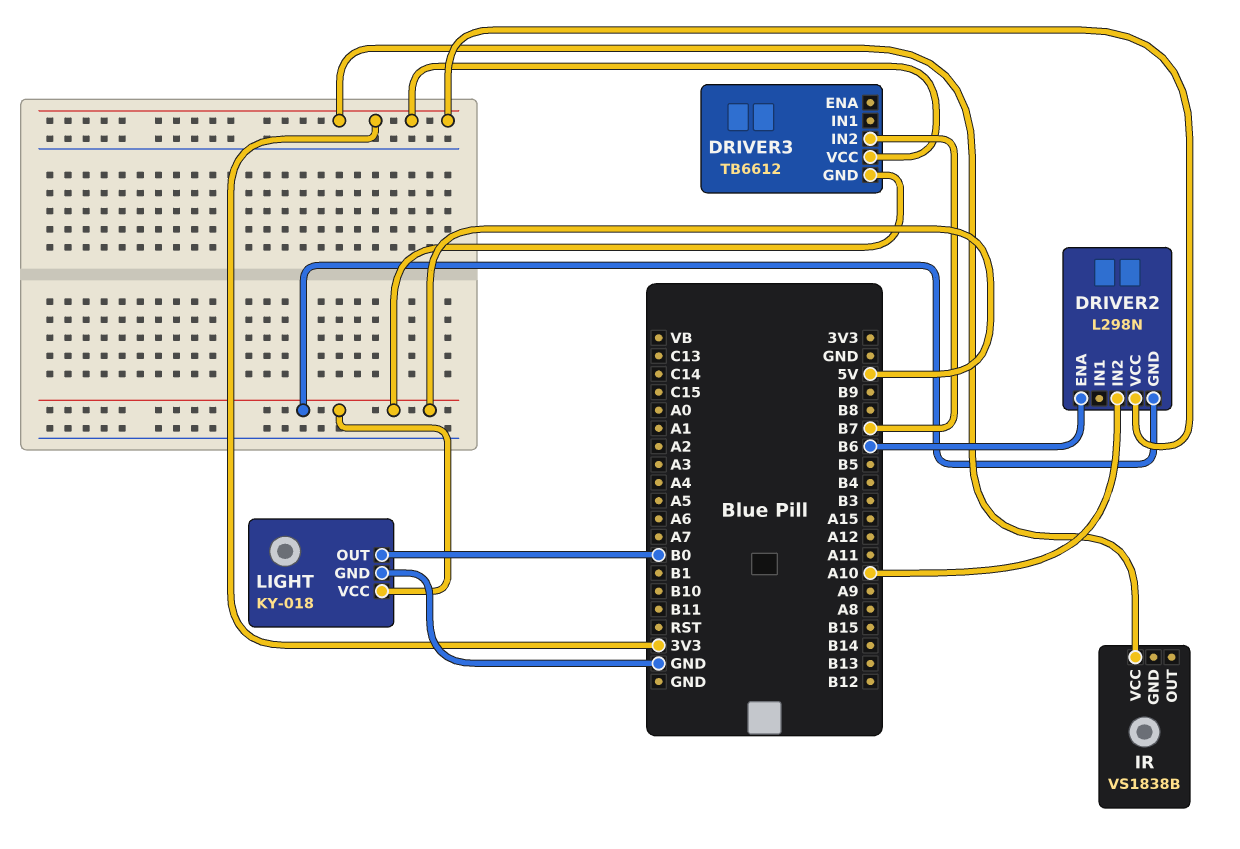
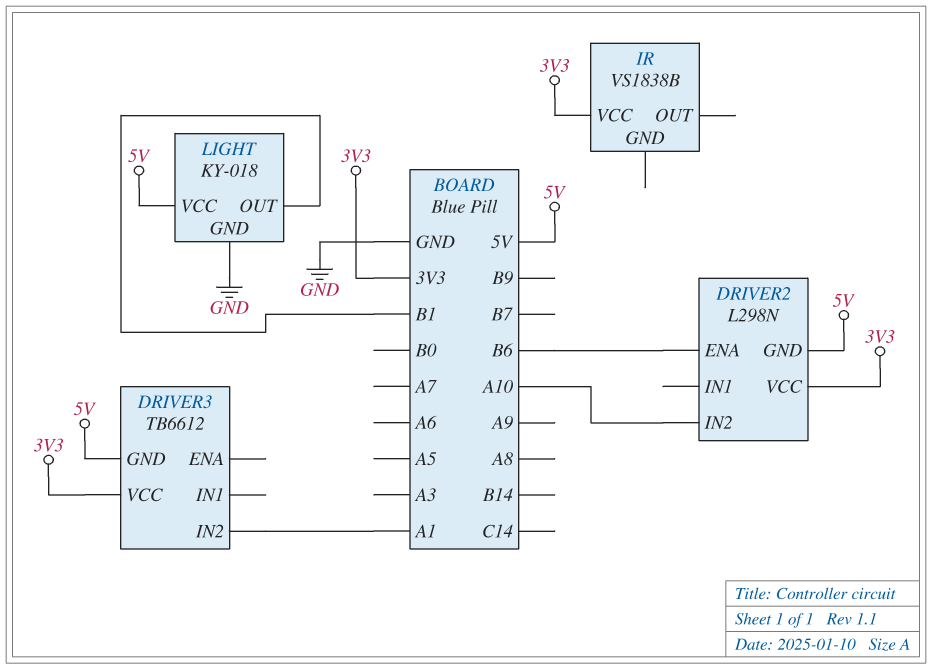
DRIVER3 pin IN2: B7 -> A1
LIGHT pin OUT: B0 -> B1

